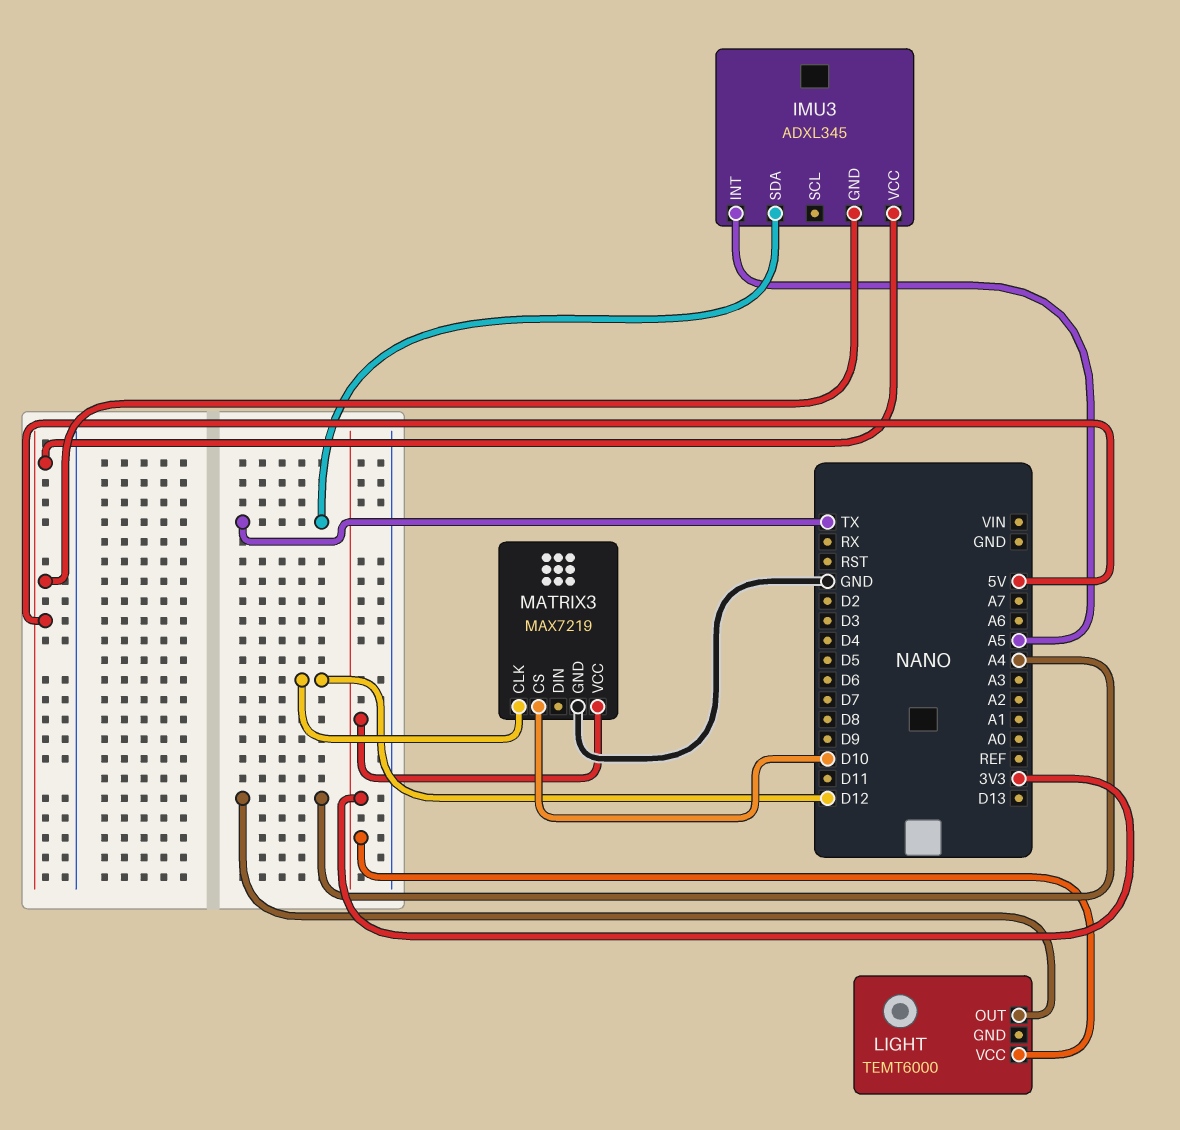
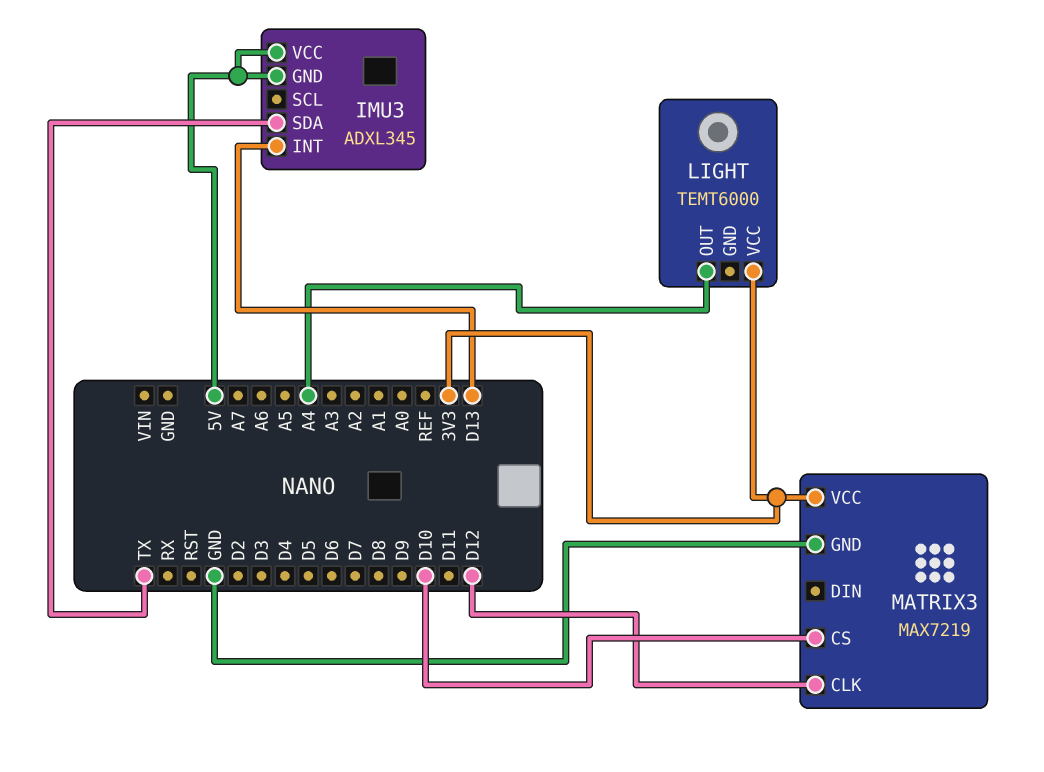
IMU3 pin INT: A5 -> D13

